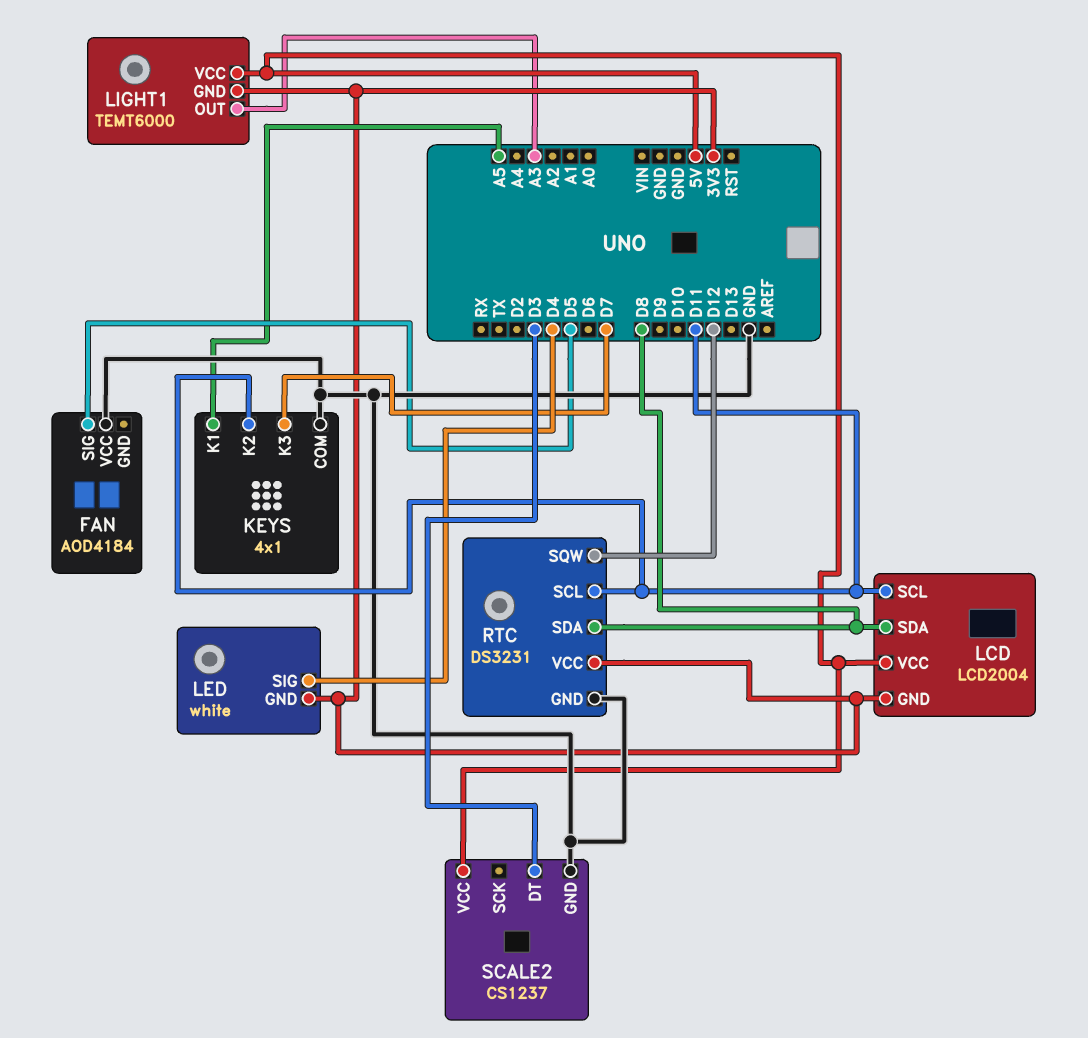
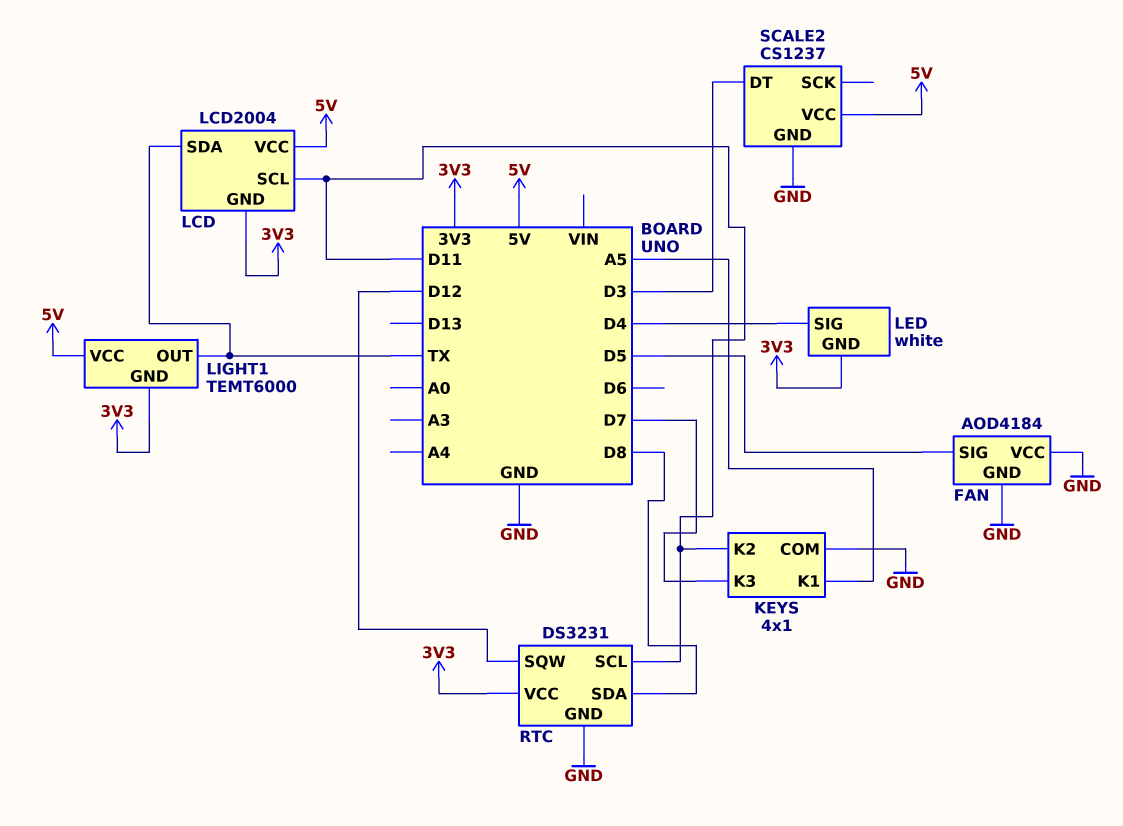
FAN pin GND: none -> GND
LCD pin SDA: D8 -> TX
LIGHT1 pin OUT: A3 -> TX

